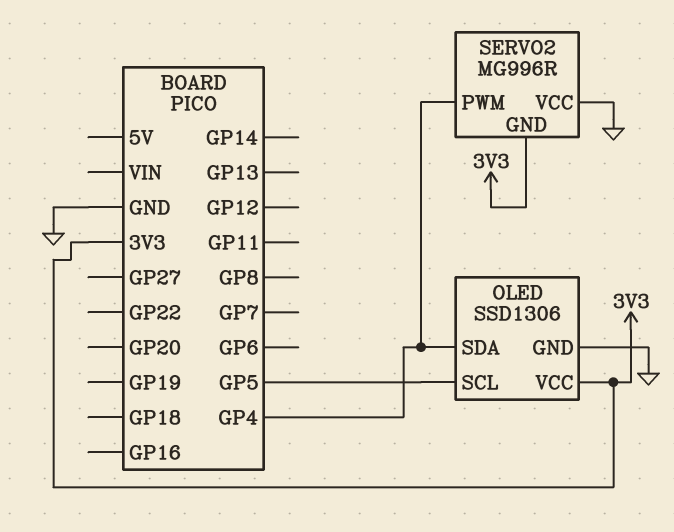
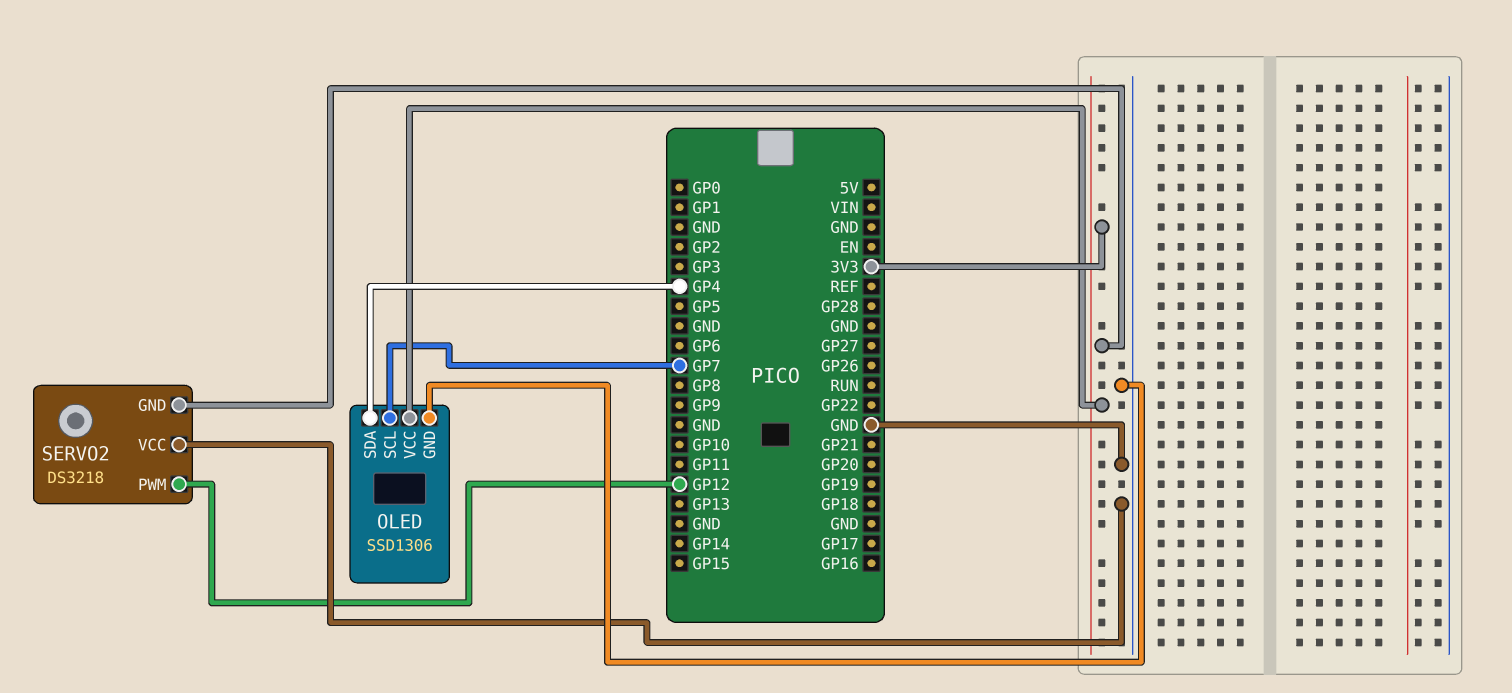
OLED pin SCL: GP5 -> GP7
SERVO2: MG996R -> DS3218
SERVO2 pin PWM: GP4 -> GP12

